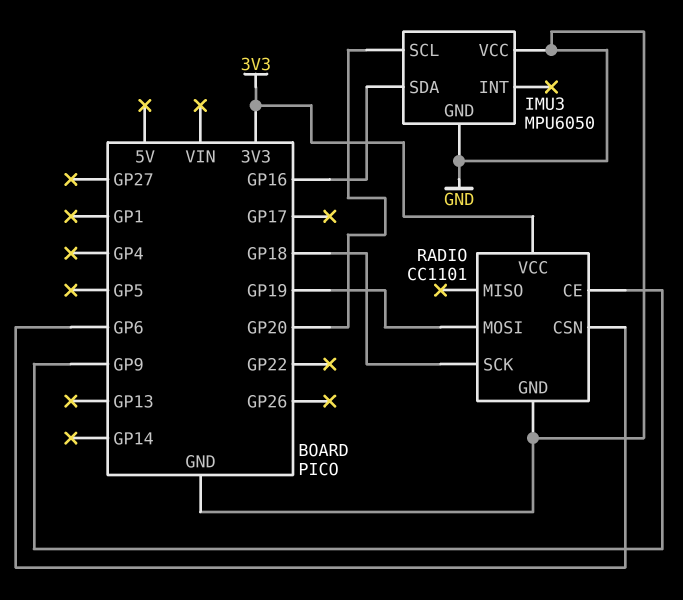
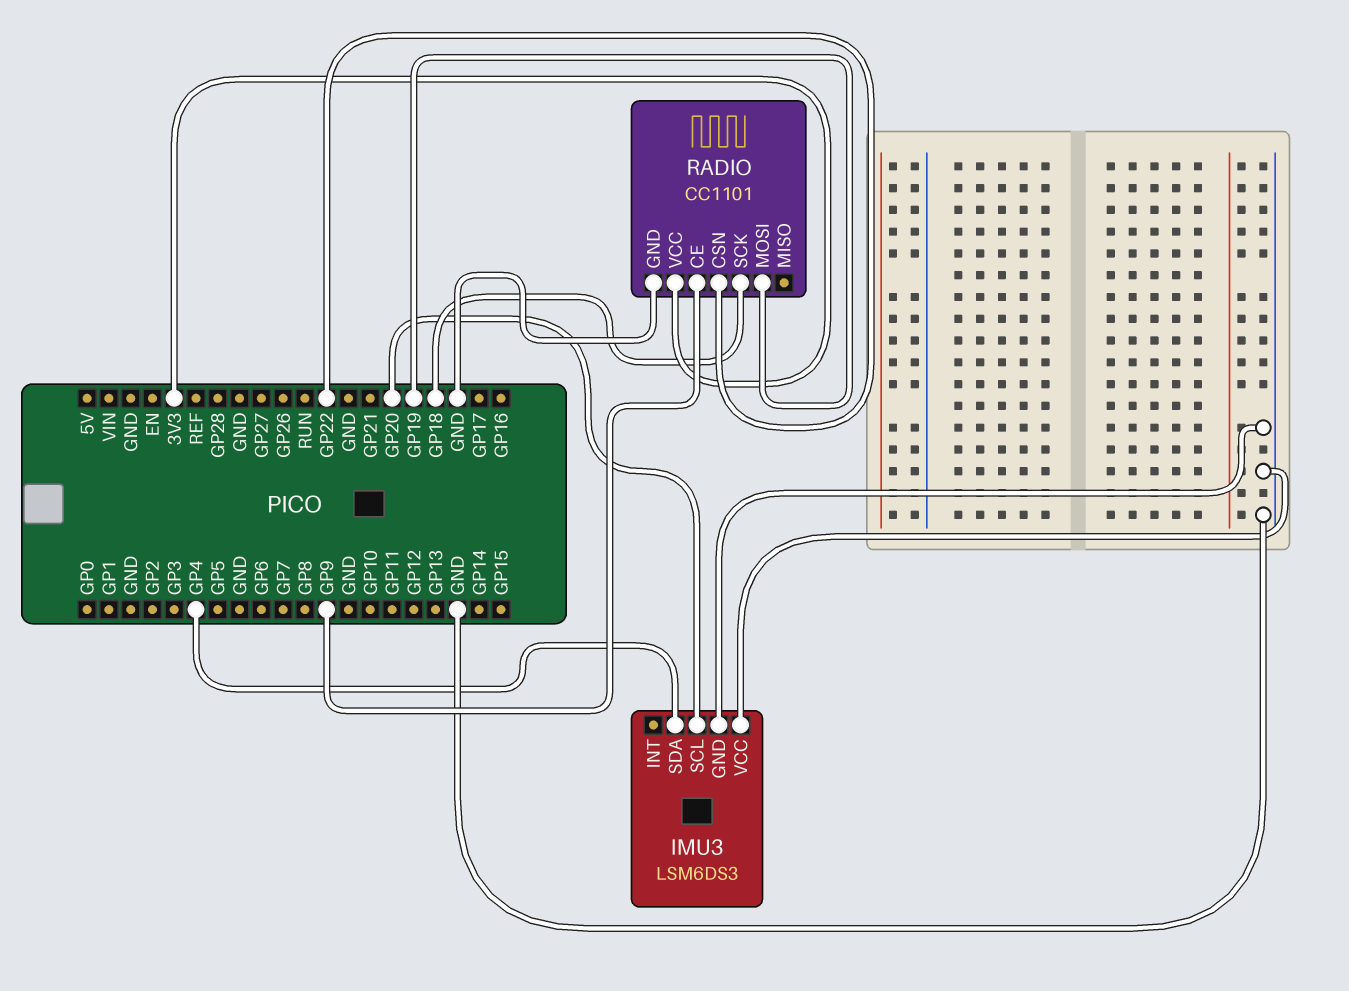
IMU3: MPU6050 -> LSM6DS3
IMU3 pin SDA: GP16 -> GP4
RADIO pin CSN: GP6 -> GP22

